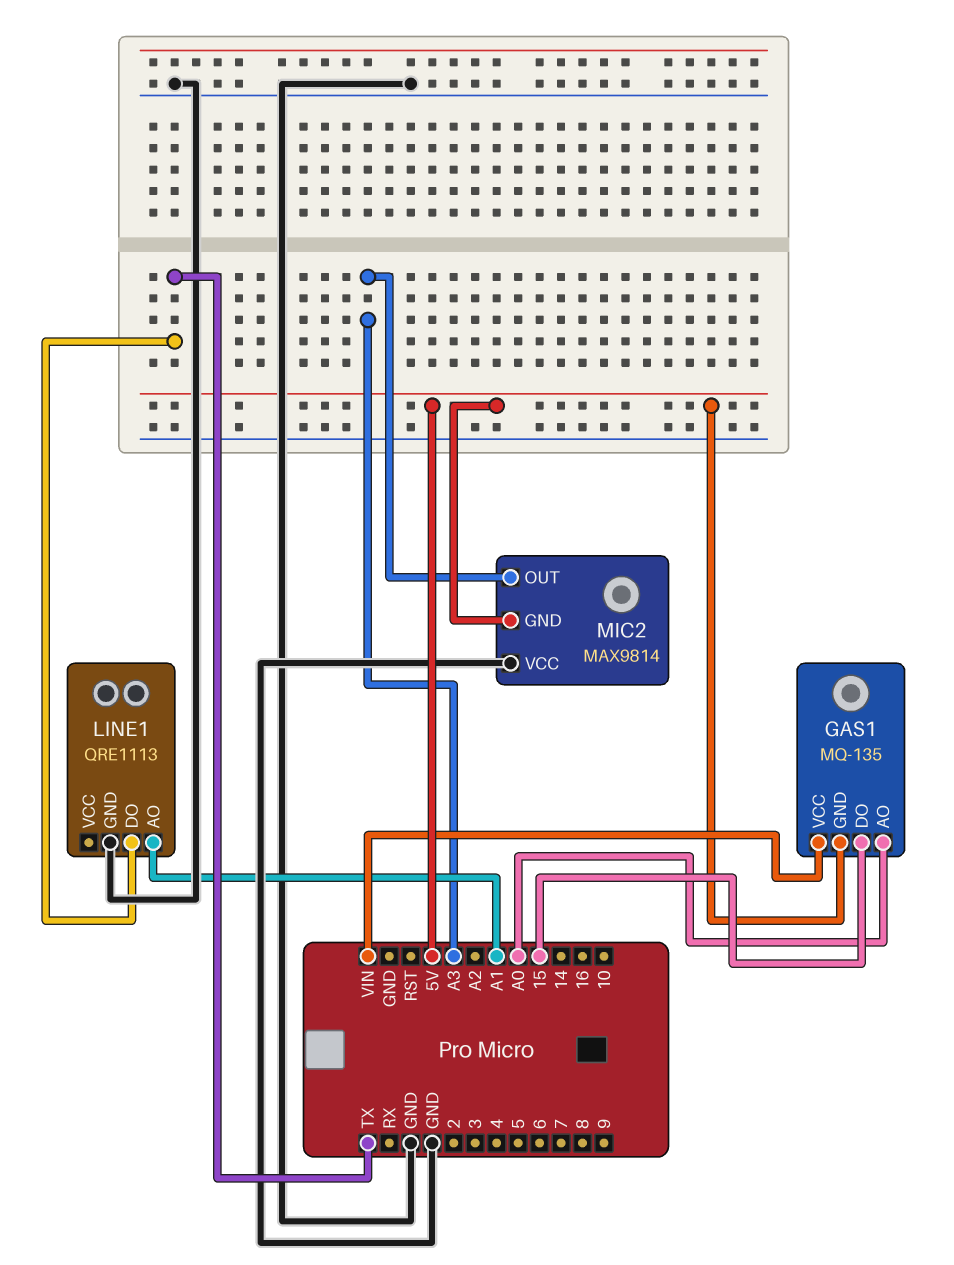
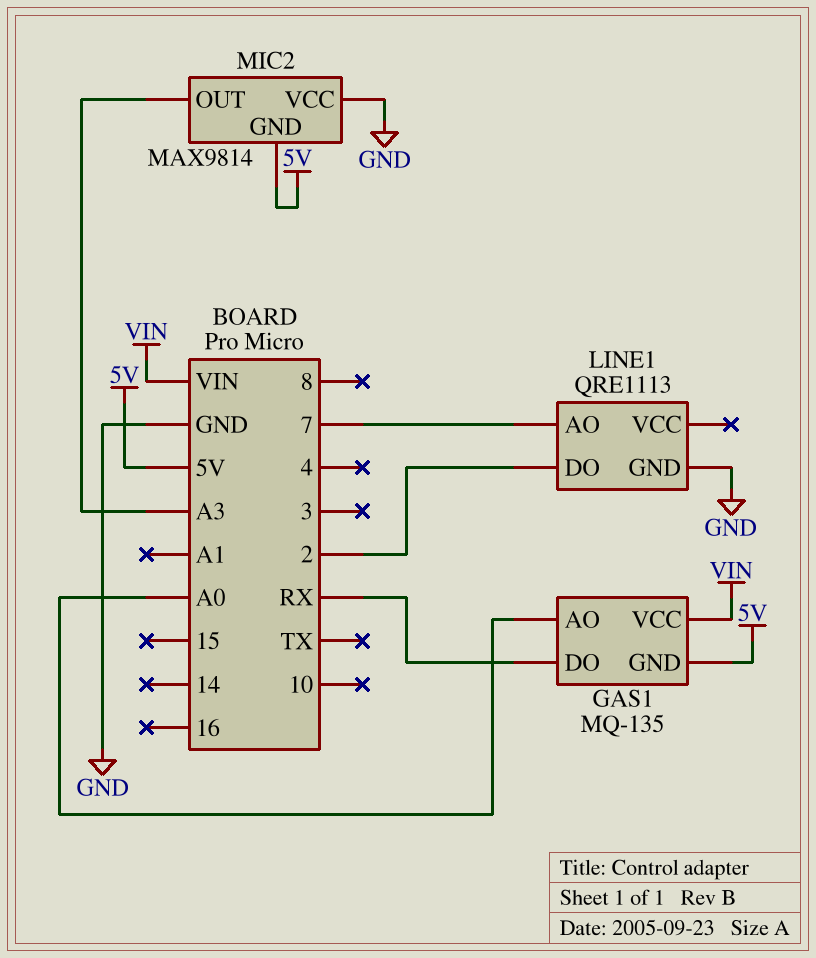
GAS1 pin DO: 15 -> RX
LINE1 pin AO: A1 -> 7
LINE1 pin DO: TX -> 2

